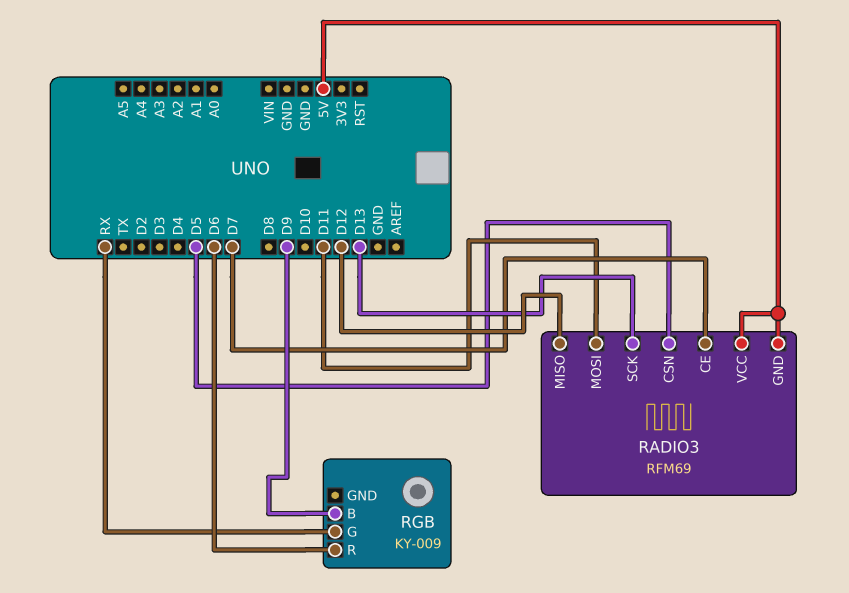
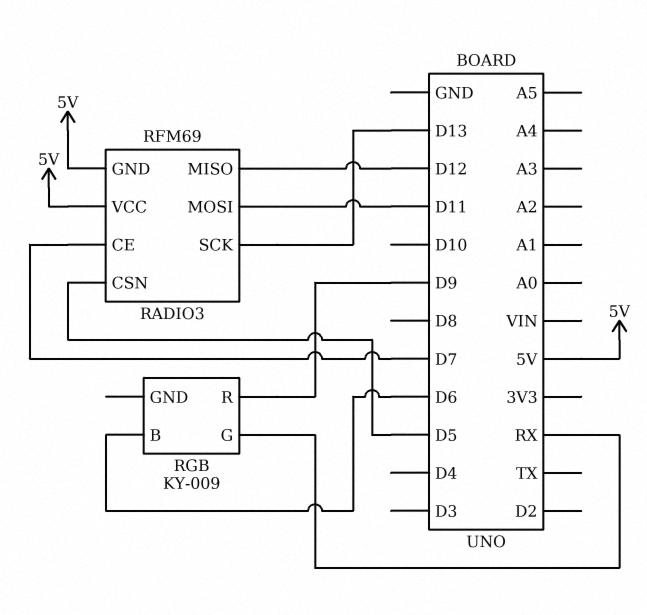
RGB pin B: D9 -> D6
RGB pin R: D6 -> D9

